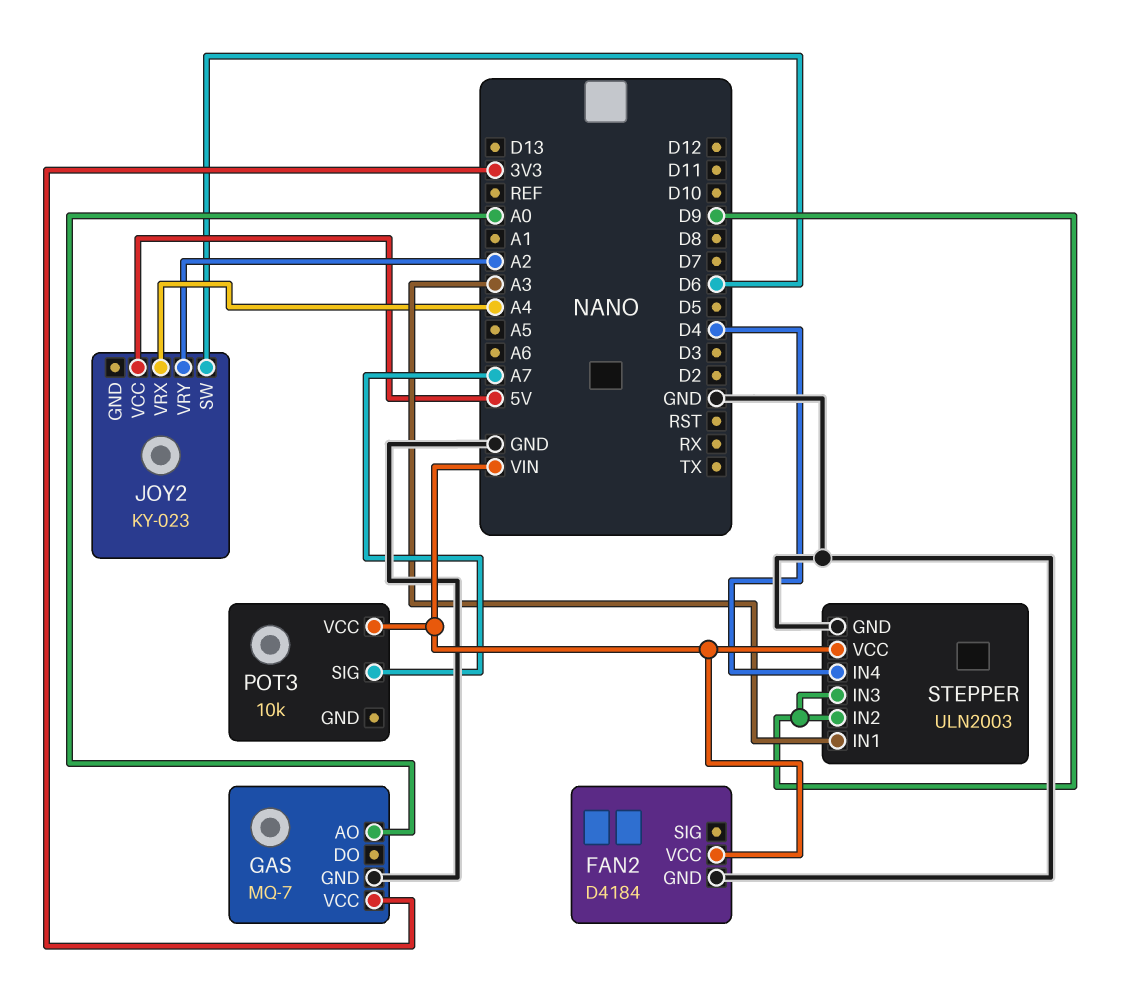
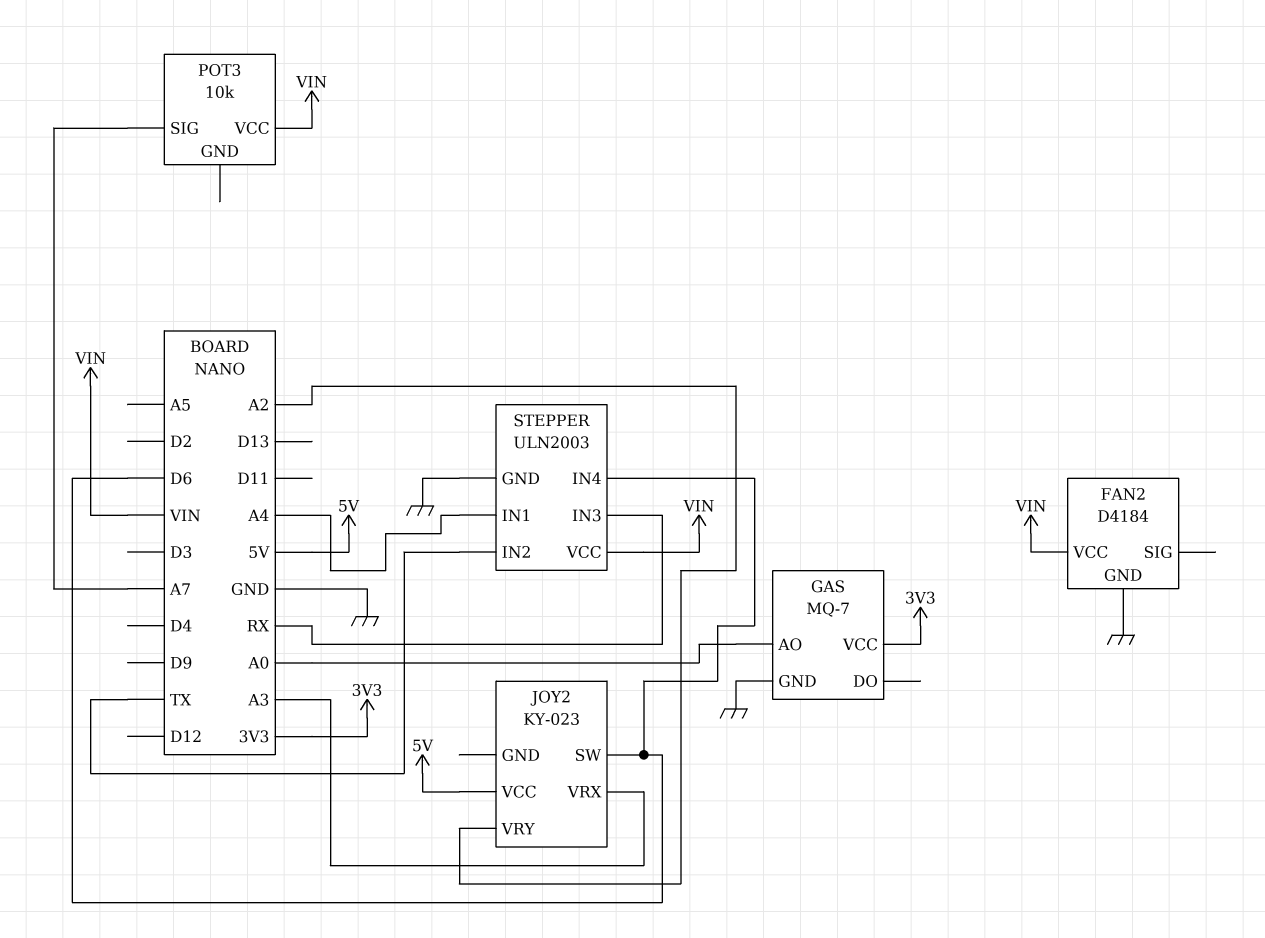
JOY2 pin VRX: A4 -> A3
STEPPER pin IN1: A3 -> A4
STEPPER pin IN2: D9 -> TX
STEPPER pin IN3: D9 -> RX
STEPPER pin IN4: D4 -> D6

